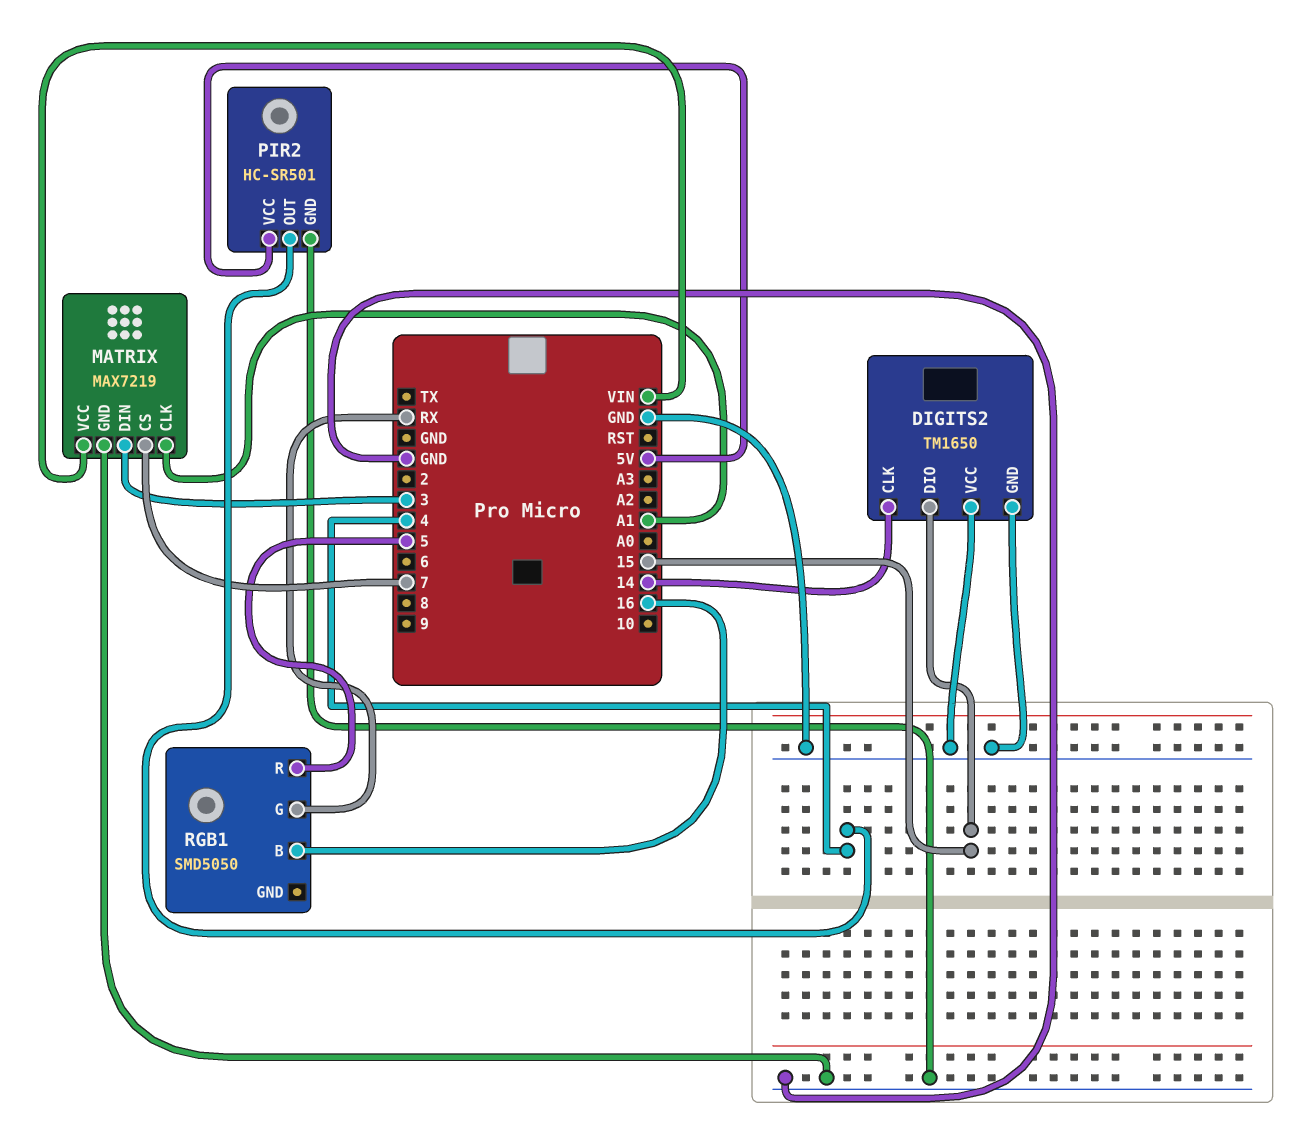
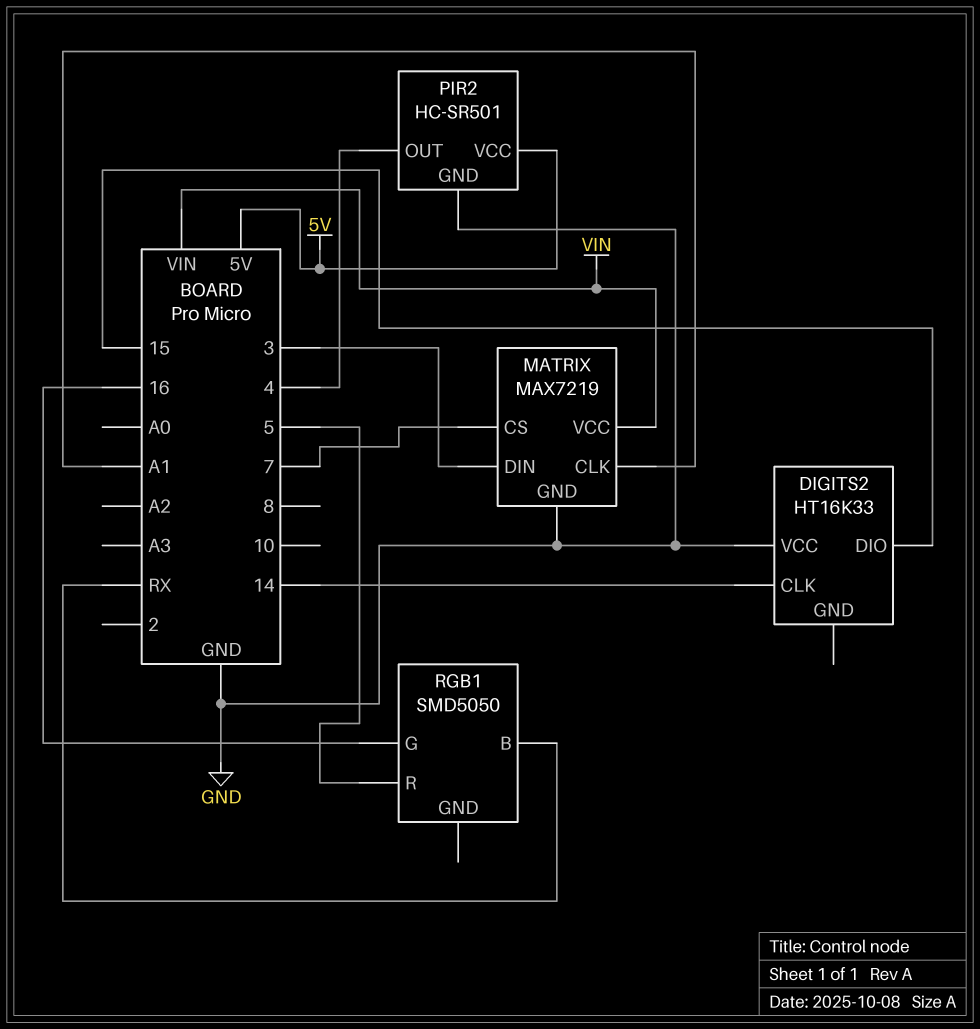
DIGITS2: TM1650 -> HT16K33
DIGITS2 pin GND: GND -> none
RGB1 pin B: 16 -> RX
RGB1 pin G: RX -> 16

